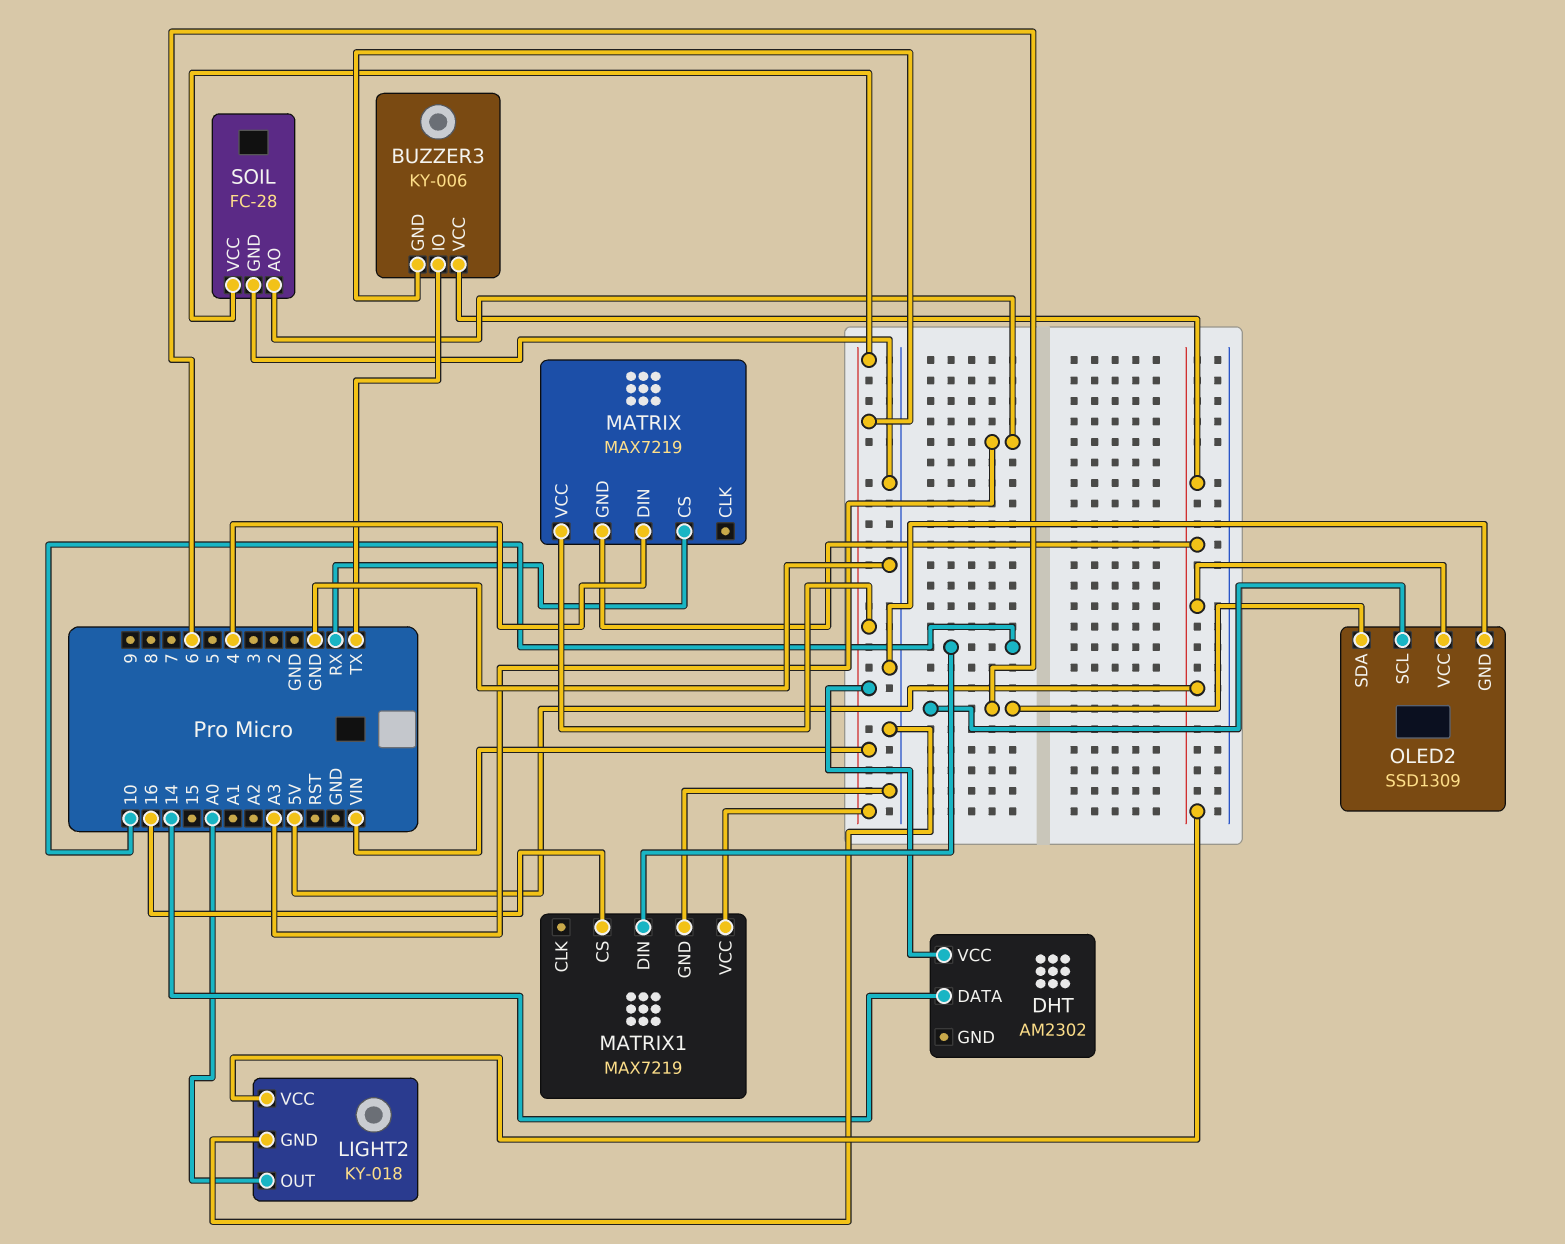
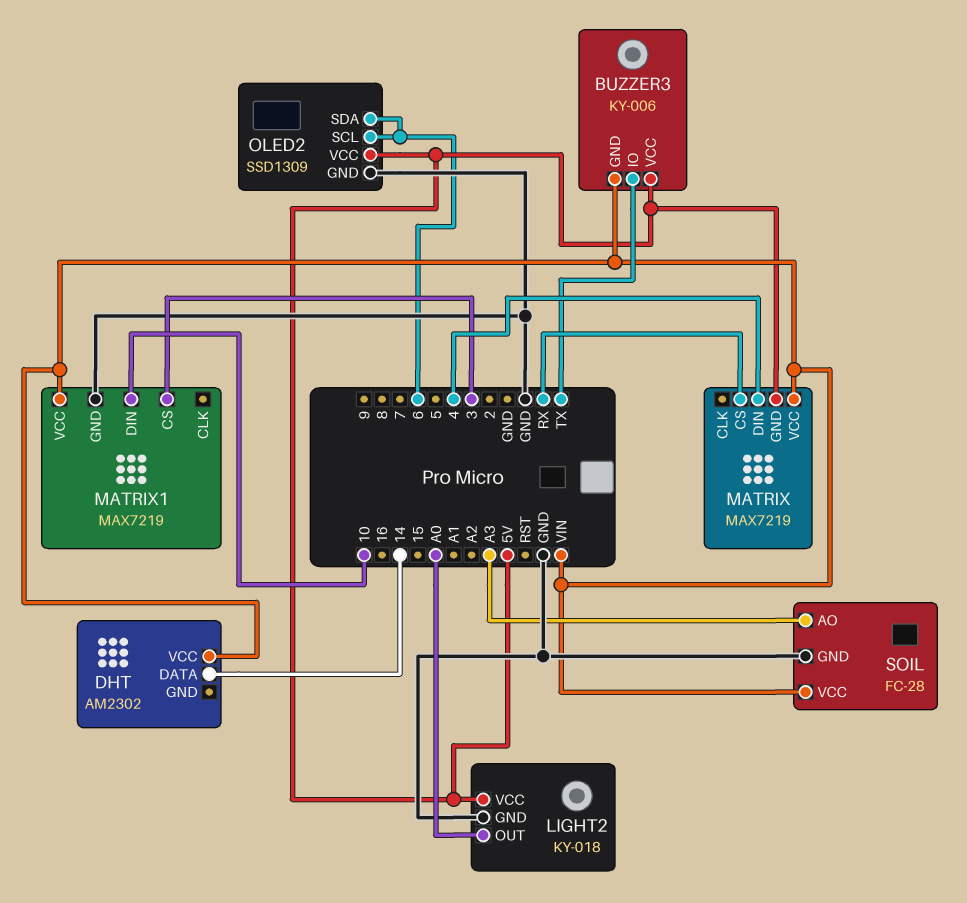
MATRIX1 pin CS: 16 -> 3

